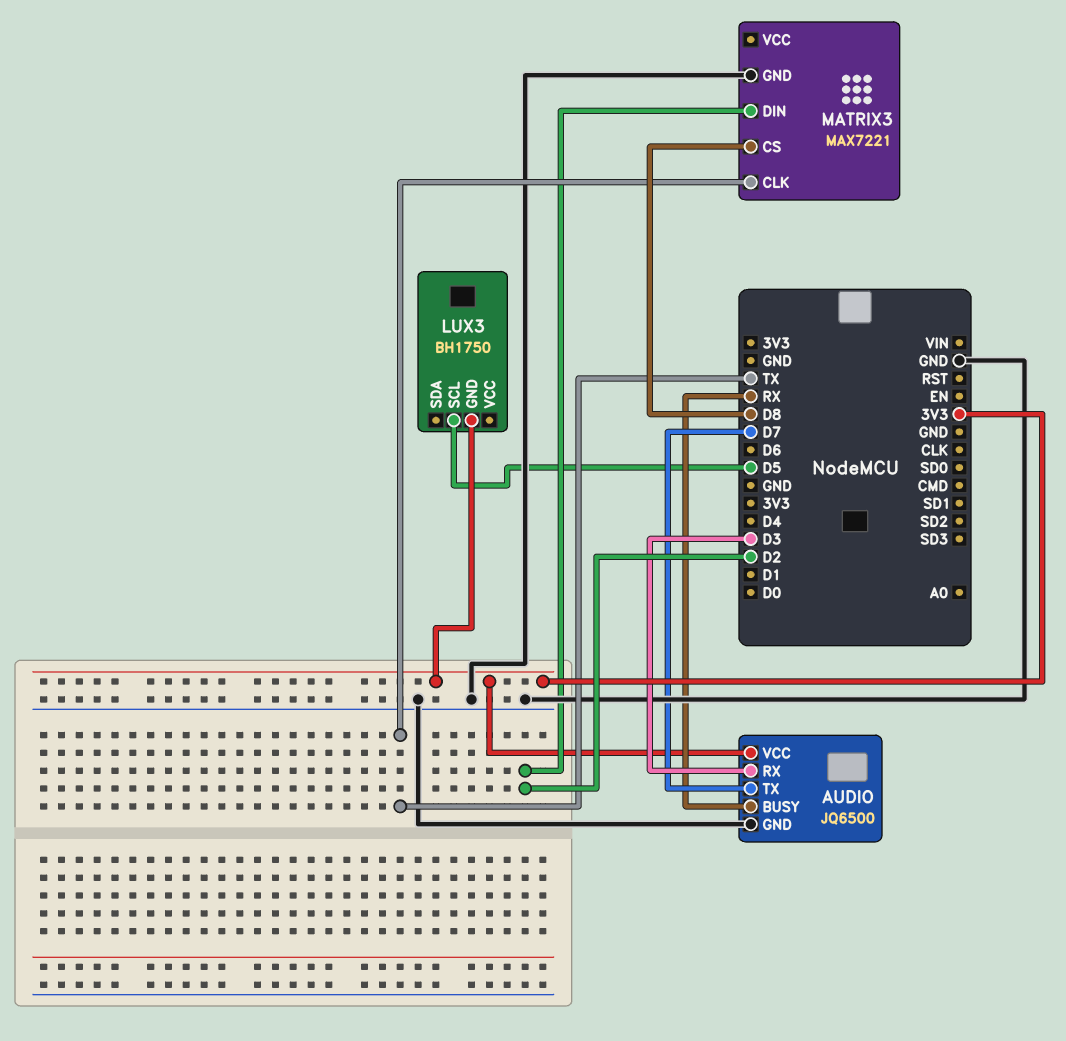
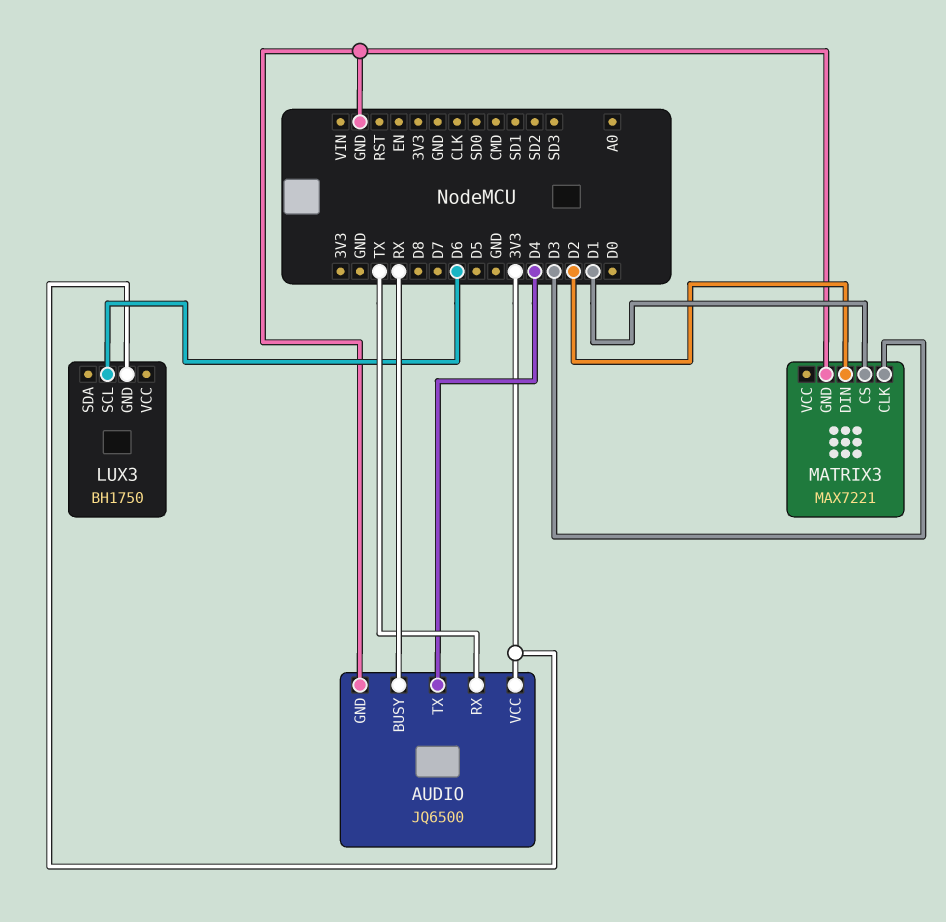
AUDIO pin RX: D3 -> TX
AUDIO pin TX: D7 -> D4
LUX3 pin SCL: D5 -> D6
MATRIX3 pin CLK: TX -> D3
MATRIX3 pin CS: D8 -> D1

